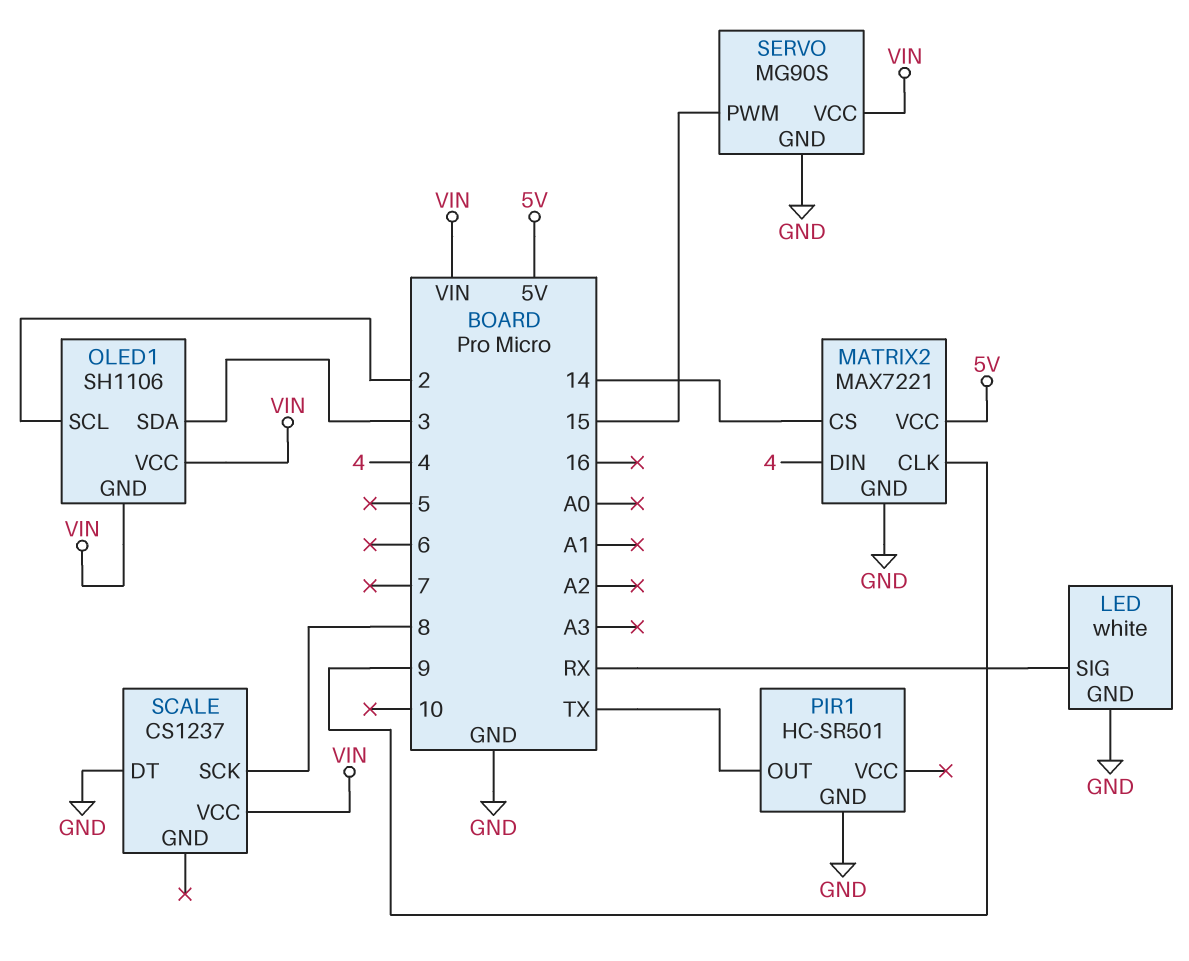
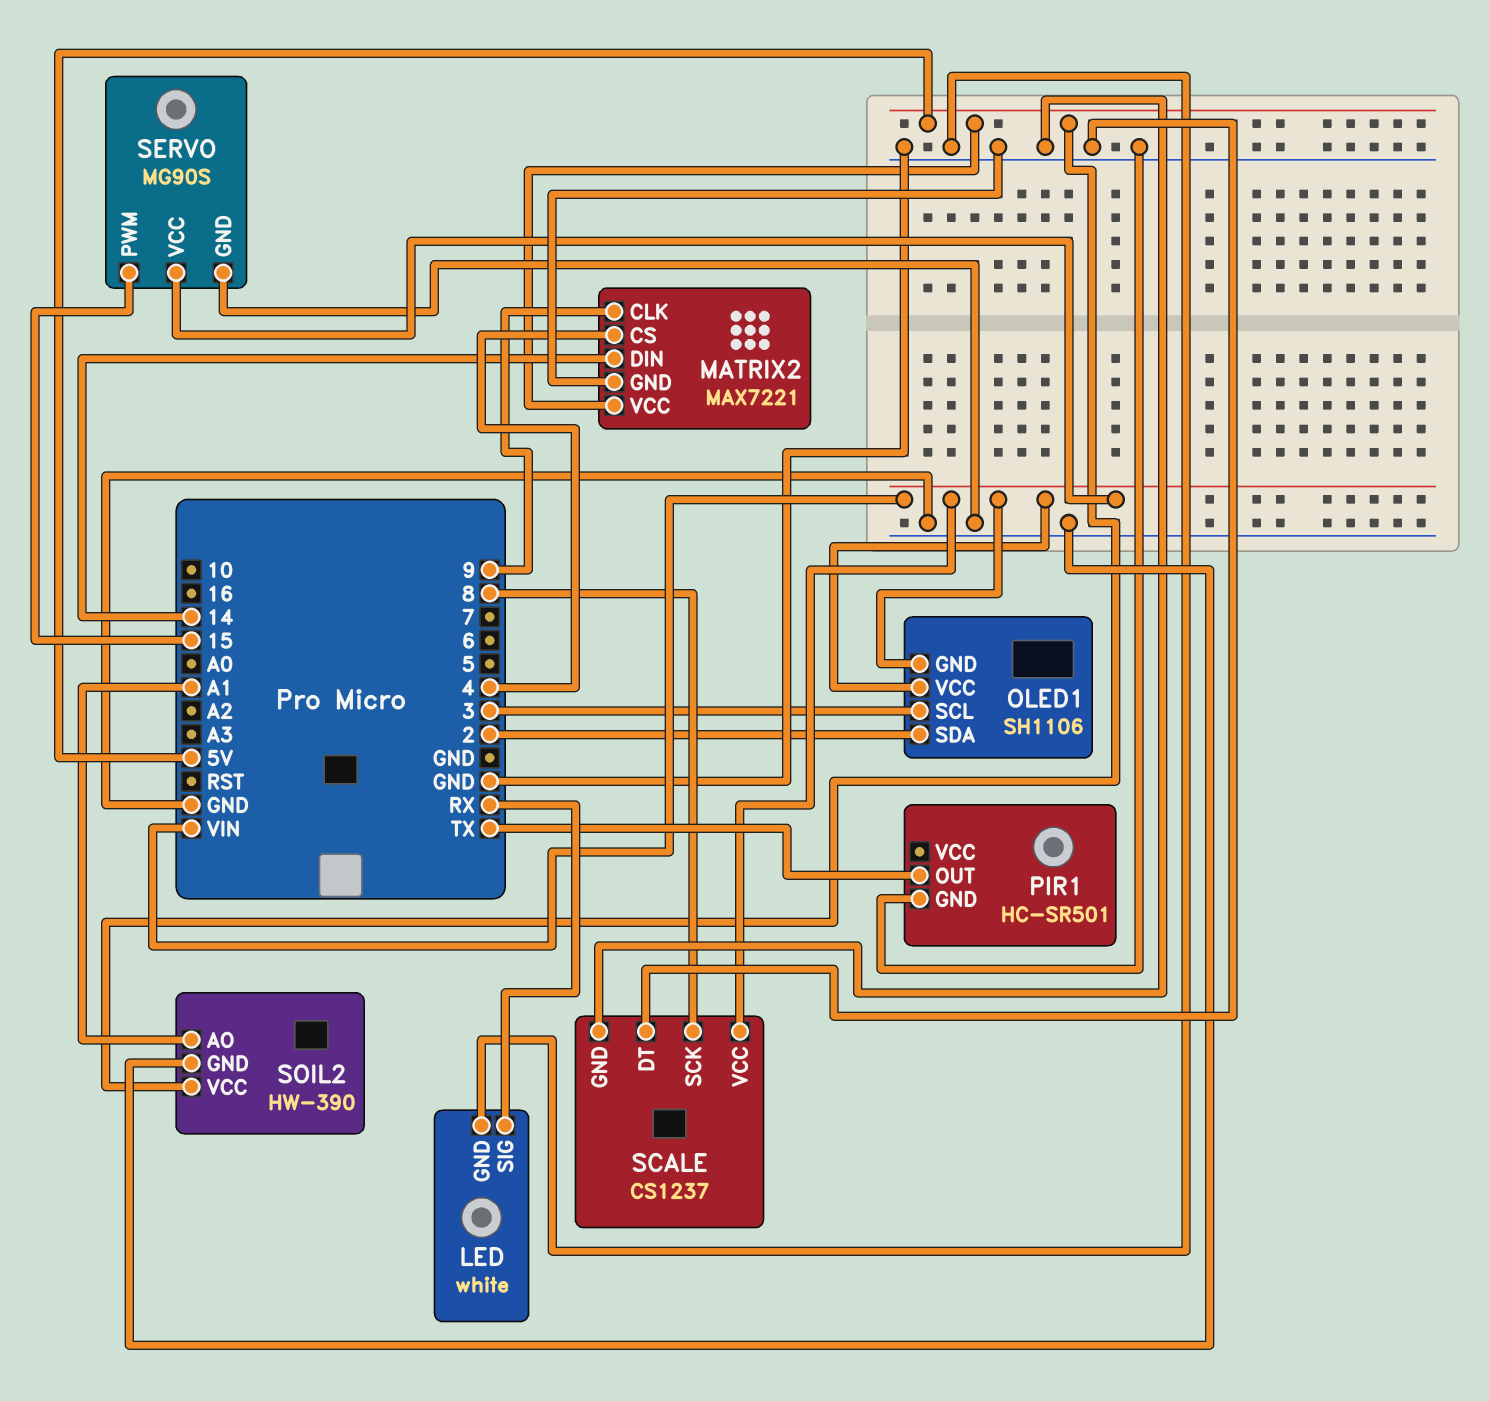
MATRIX2 pin CS: 14 -> 4
MATRIX2 pin DIN: 4 -> 14
OLED1 pin SCL: 2 -> 3
OLED1 pin SDA: 3 -> 2
SCALE pin GND: none -> GND
SOIL2: none -> HW-390
SOIL2 pin AO: none -> A1
SOIL2 pin GND: none -> GND
SOIL2 pin VCC: none -> 5V

